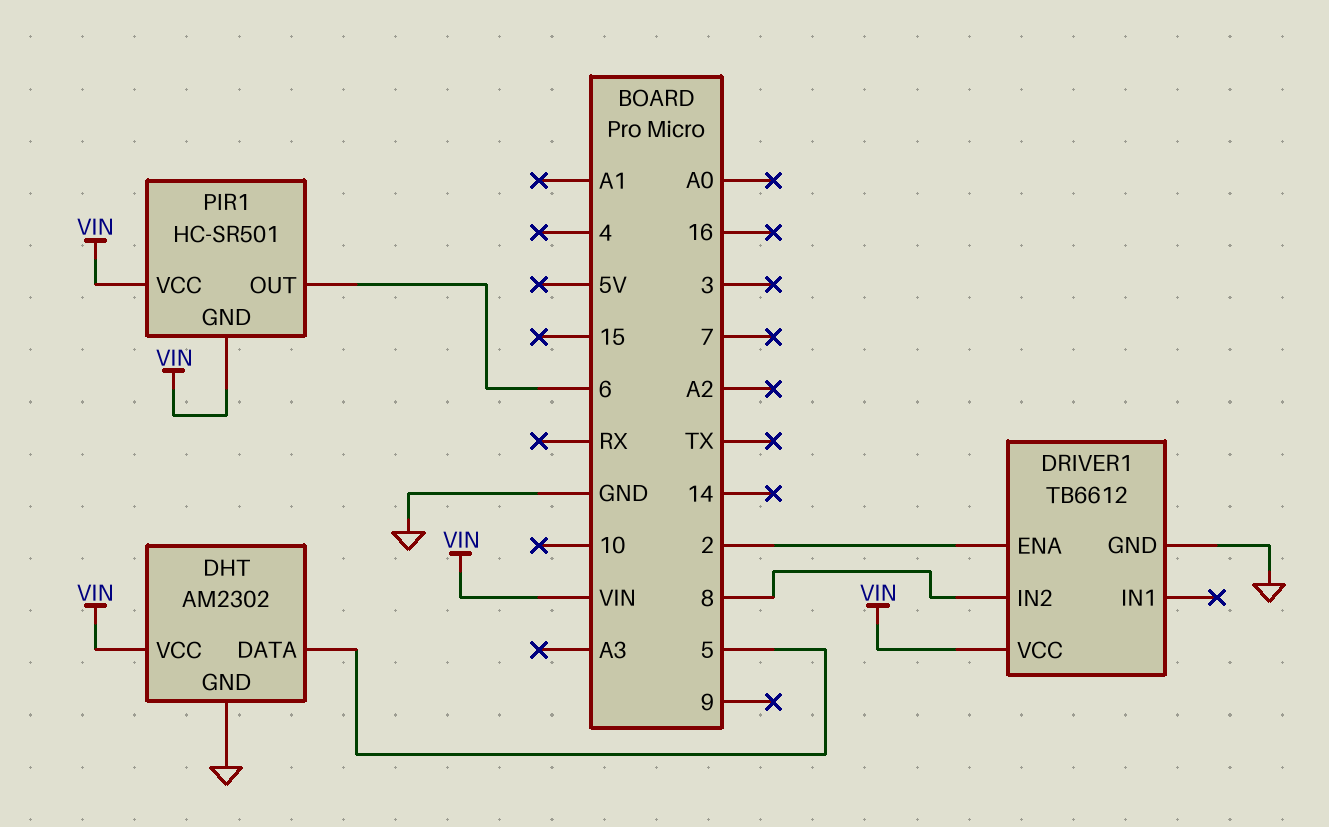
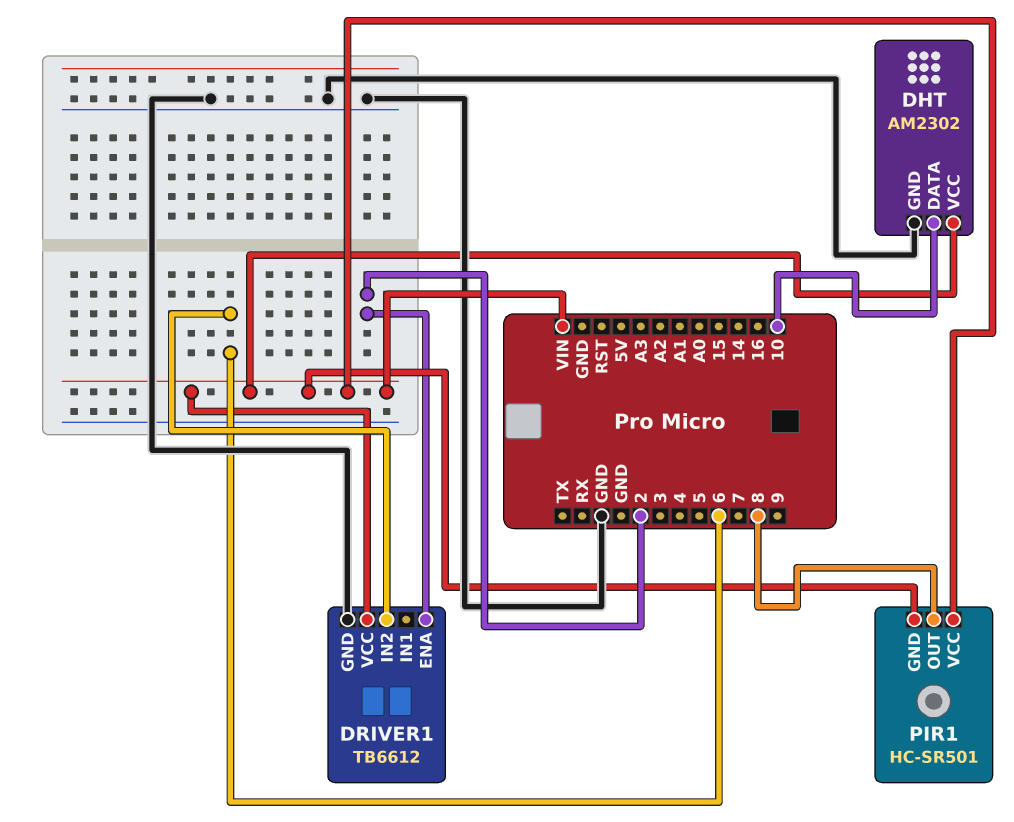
DHT pin DATA: 5 -> 10
DRIVER1 pin IN2: 8 -> 6
PIR1 pin OUT: 6 -> 8

